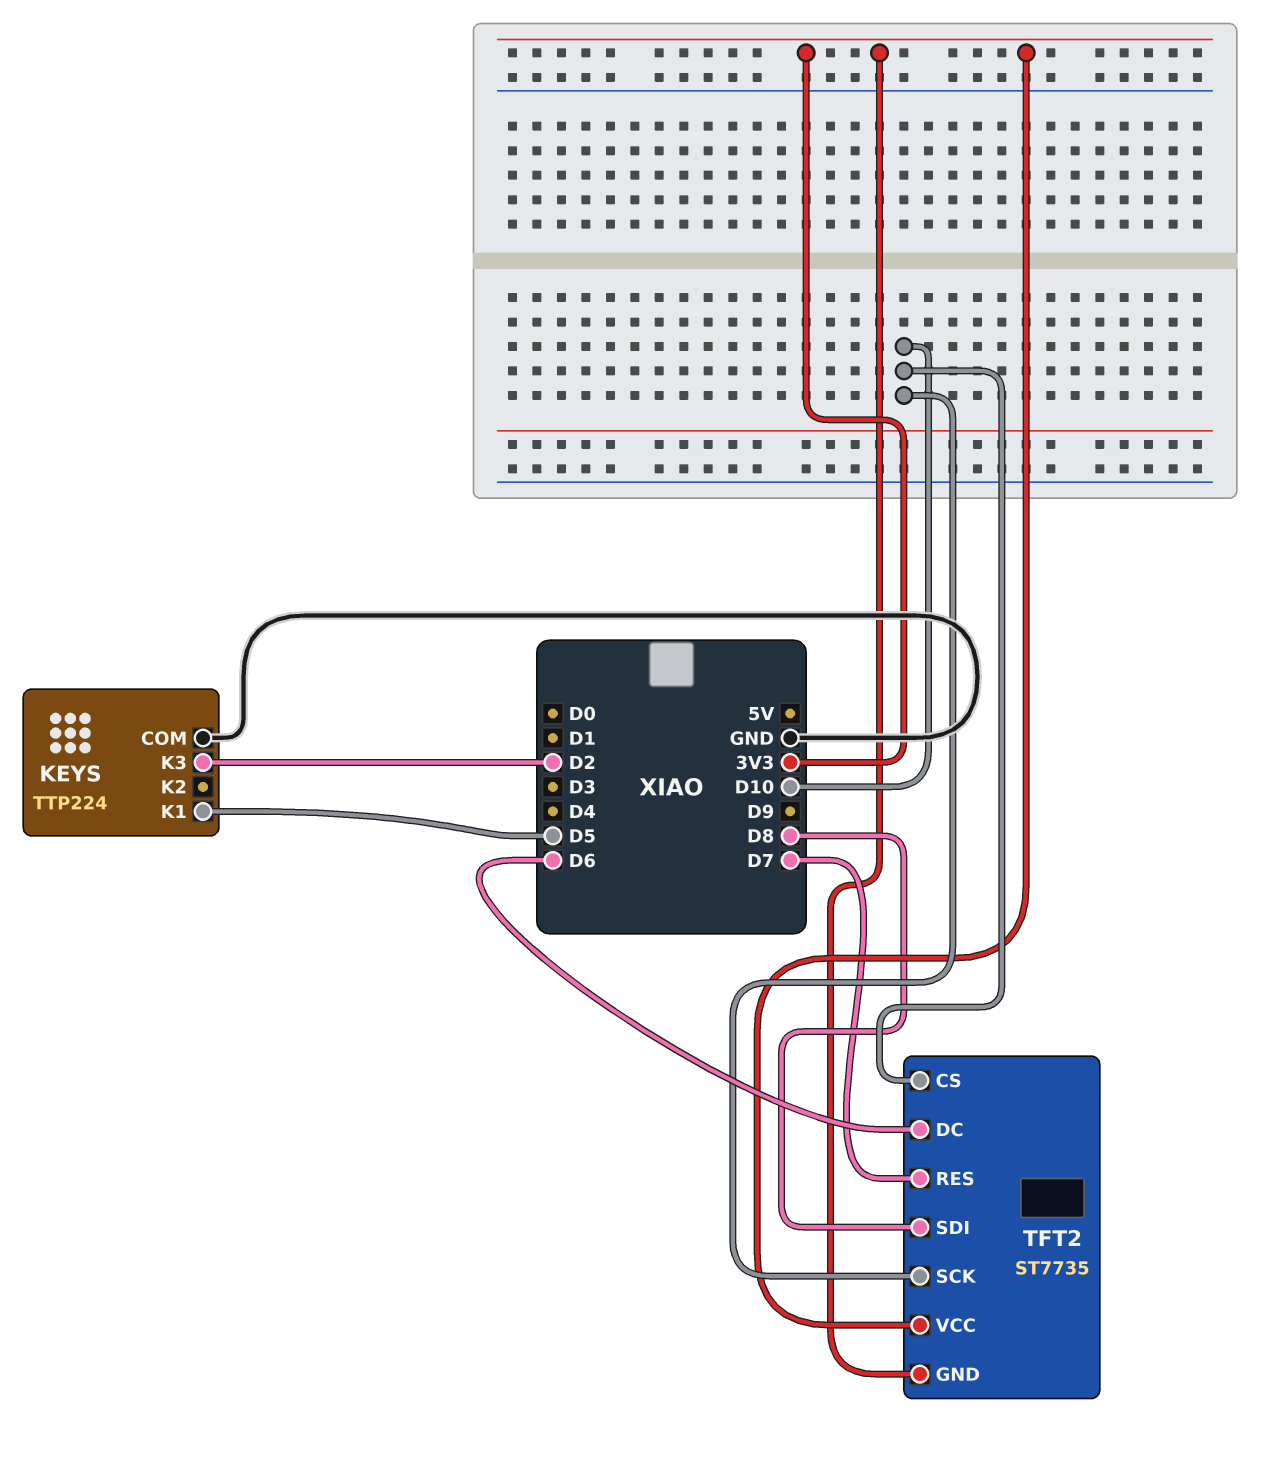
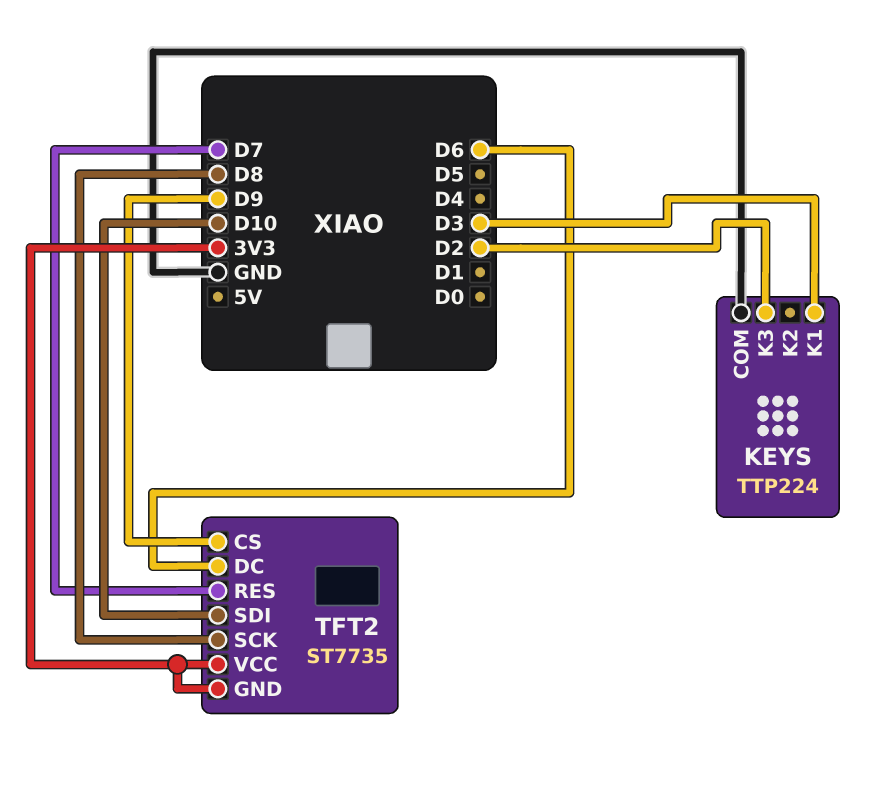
KEYS pin K1: D5 -> D3
TFT2 pin CS: D10 -> D9
TFT2 pin SCK: D10 -> D8
TFT2 pin SDI: D8 -> D10

